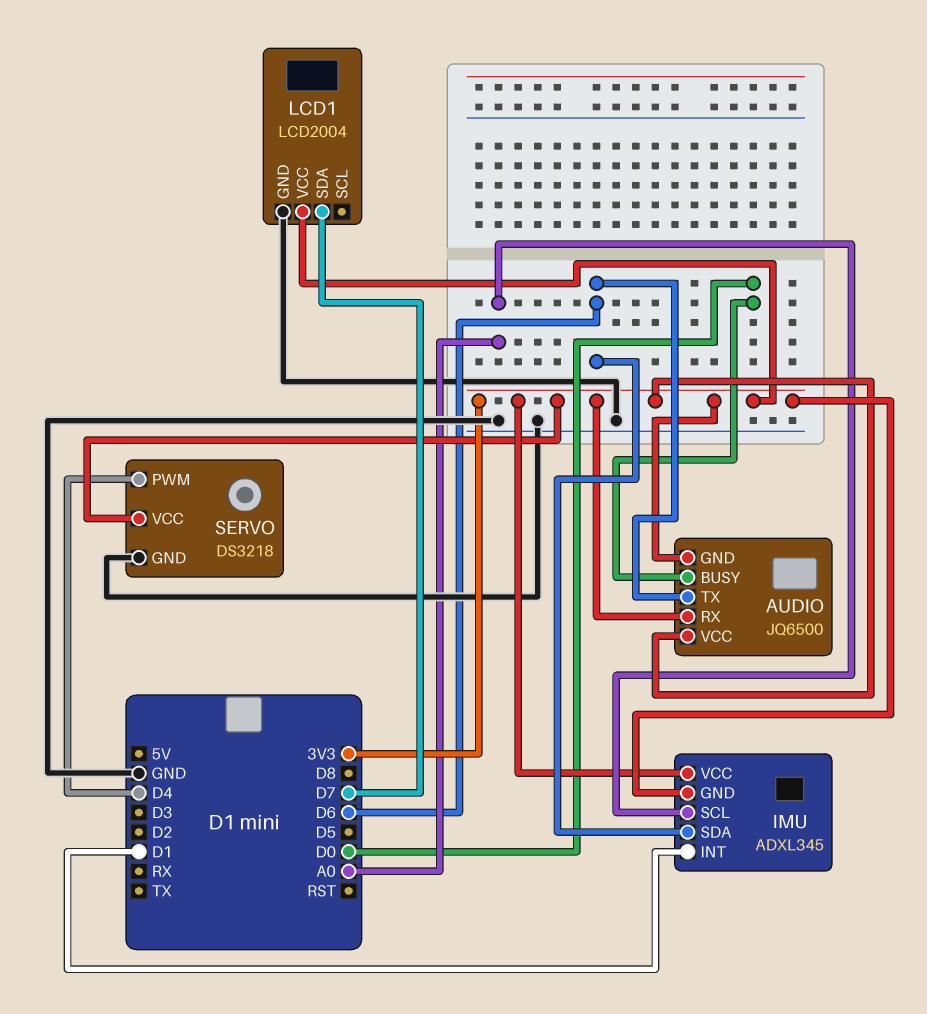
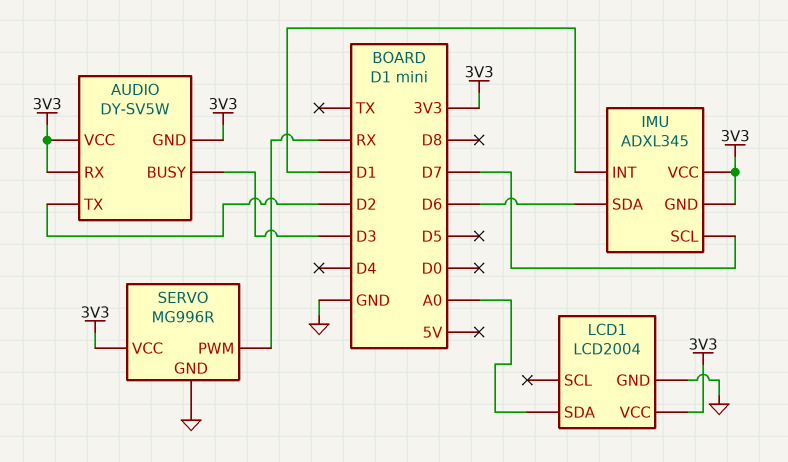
AUDIO: JQ6500 -> DY-SV5W
AUDIO pin BUSY: D0 -> D3
AUDIO pin TX: D6 -> D2
IMU pin SCL: A0 -> D7
LCD1 pin SDA: D7 -> A0
SERVO: DS3218 -> MG996R
SERVO pin PWM: D4 -> RX

